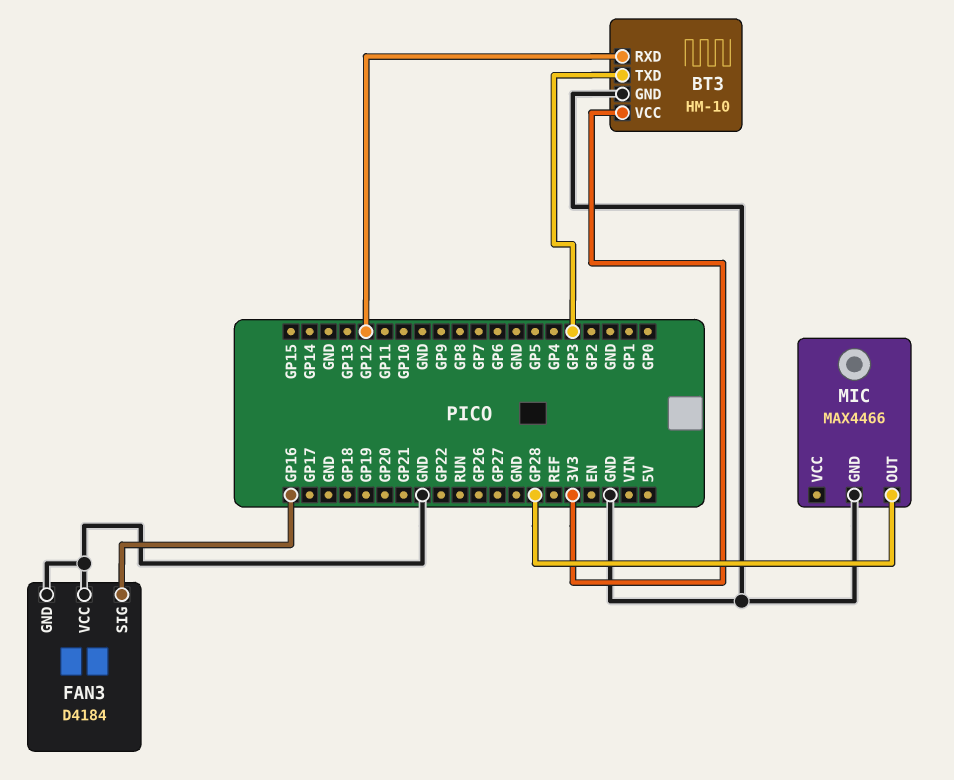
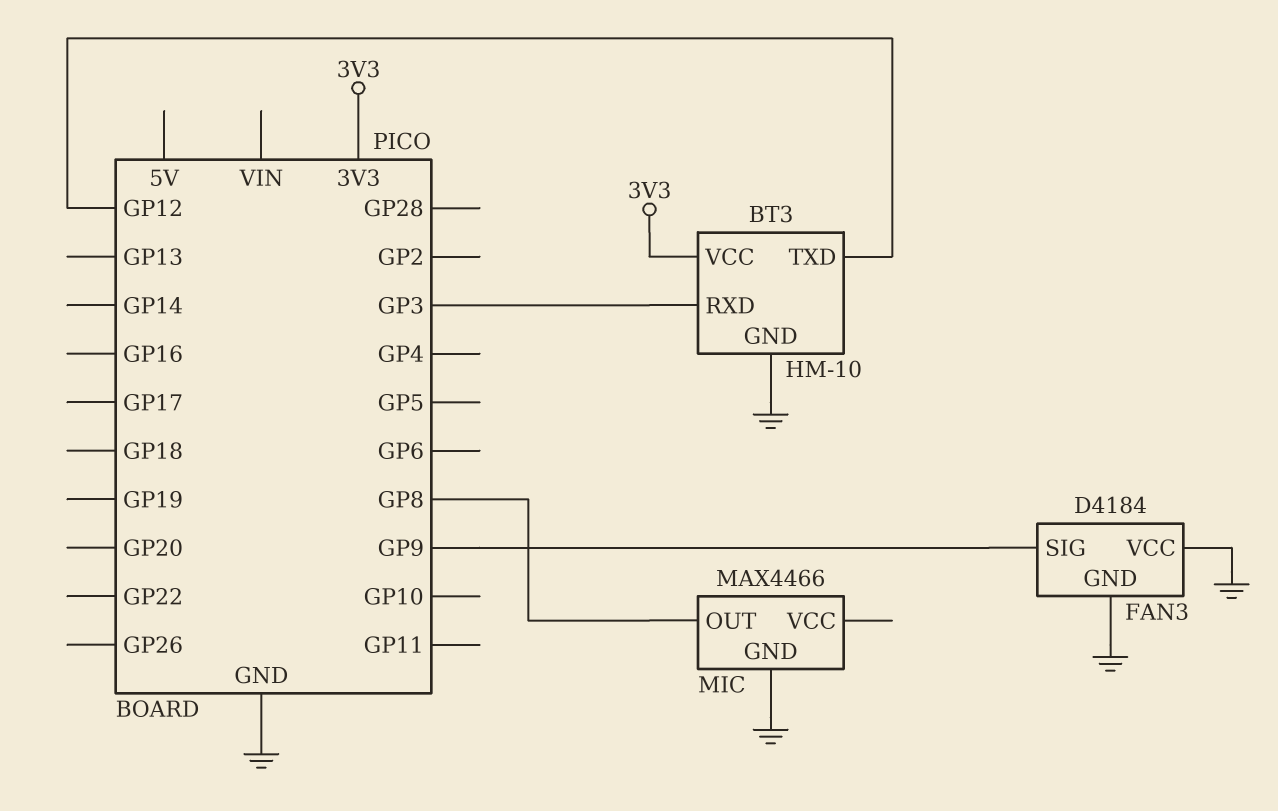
BT3 pin RXD: GP12 -> GP3
BT3 pin TXD: GP3 -> GP12
FAN3 pin SIG: GP16 -> GP9
MIC pin OUT: GP28 -> GP8

